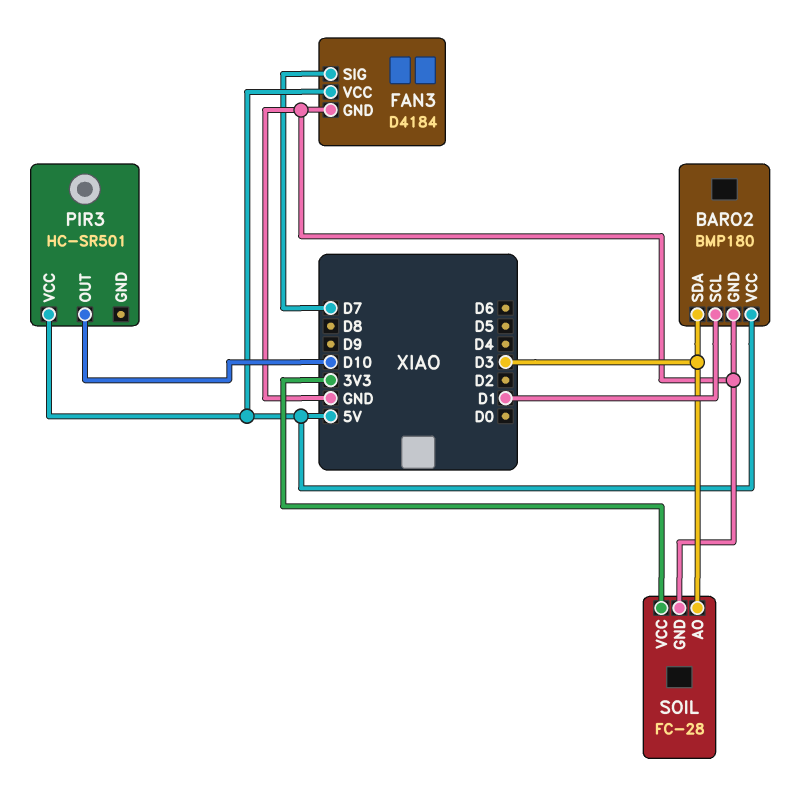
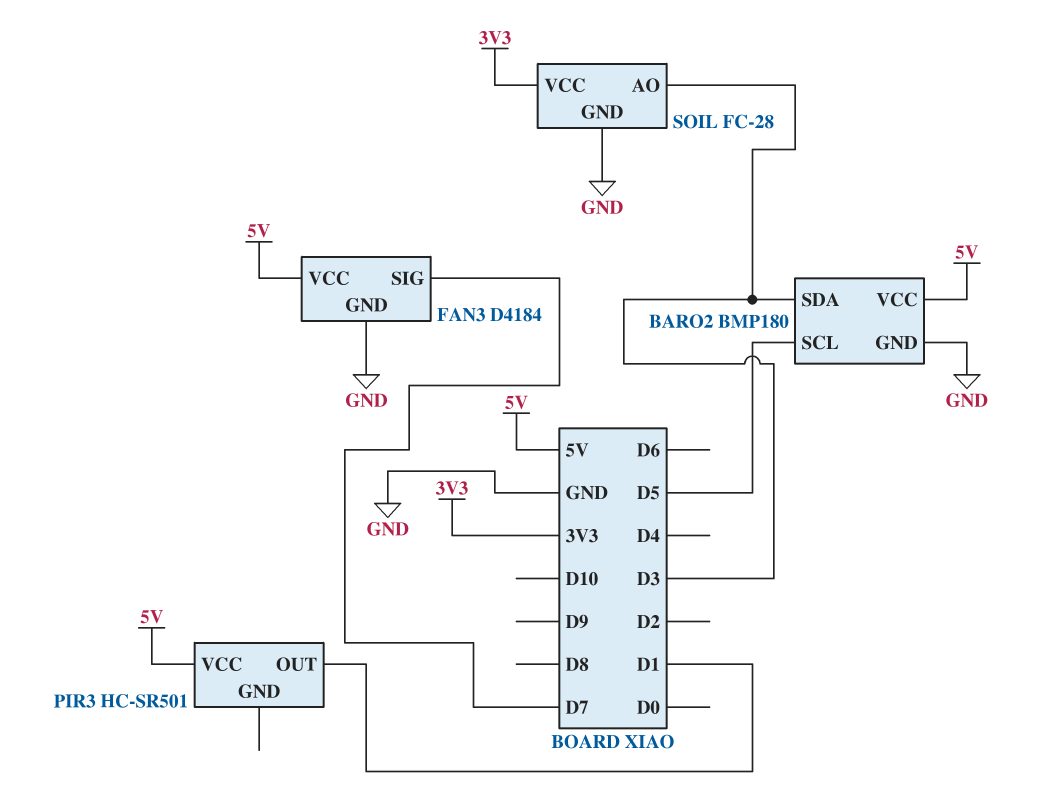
BARO2 pin SCL: D1 -> D5
PIR3 pin OUT: D10 -> D1

